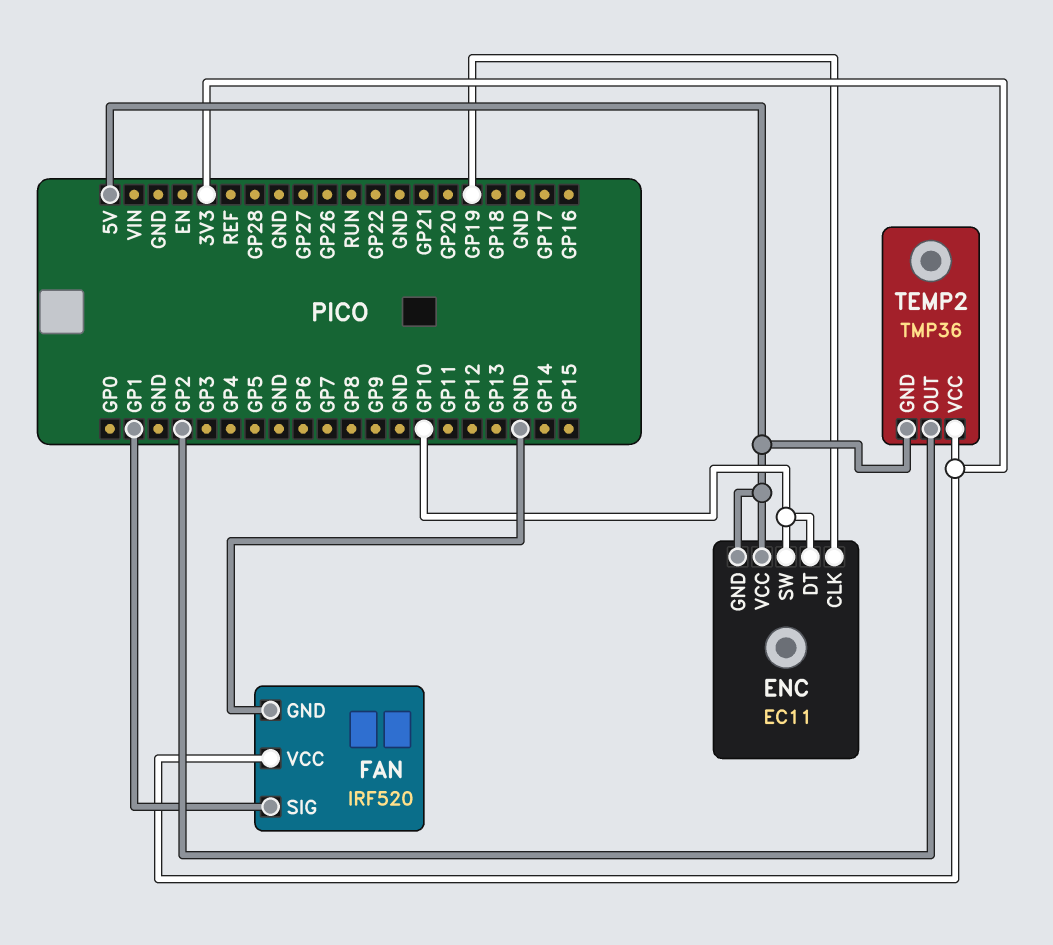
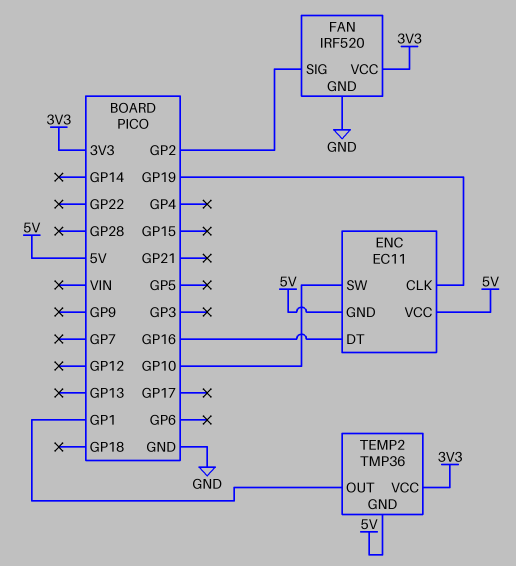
ENC pin DT: GP10 -> GP16
FAN pin SIG: GP1 -> GP2
TEMP2 pin OUT: GP2 -> GP1

